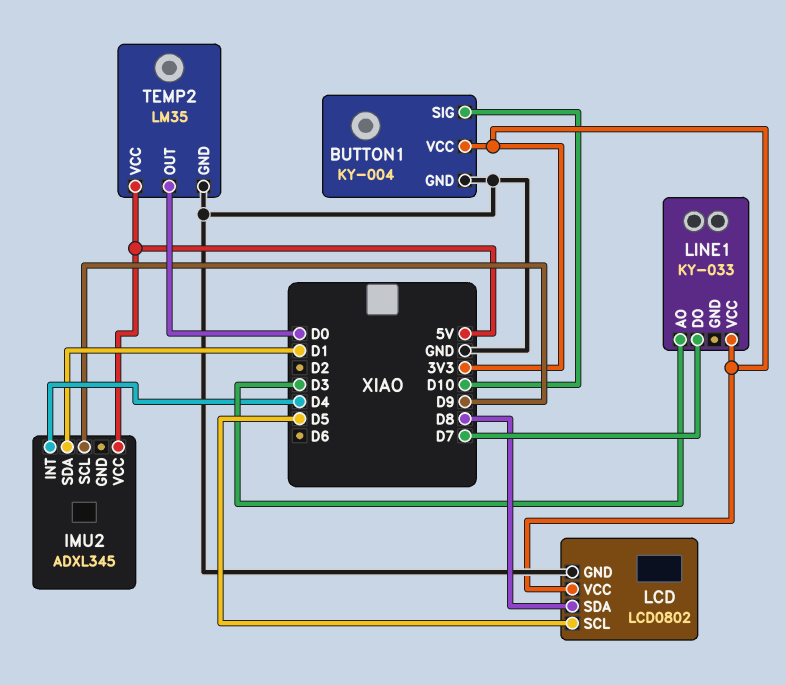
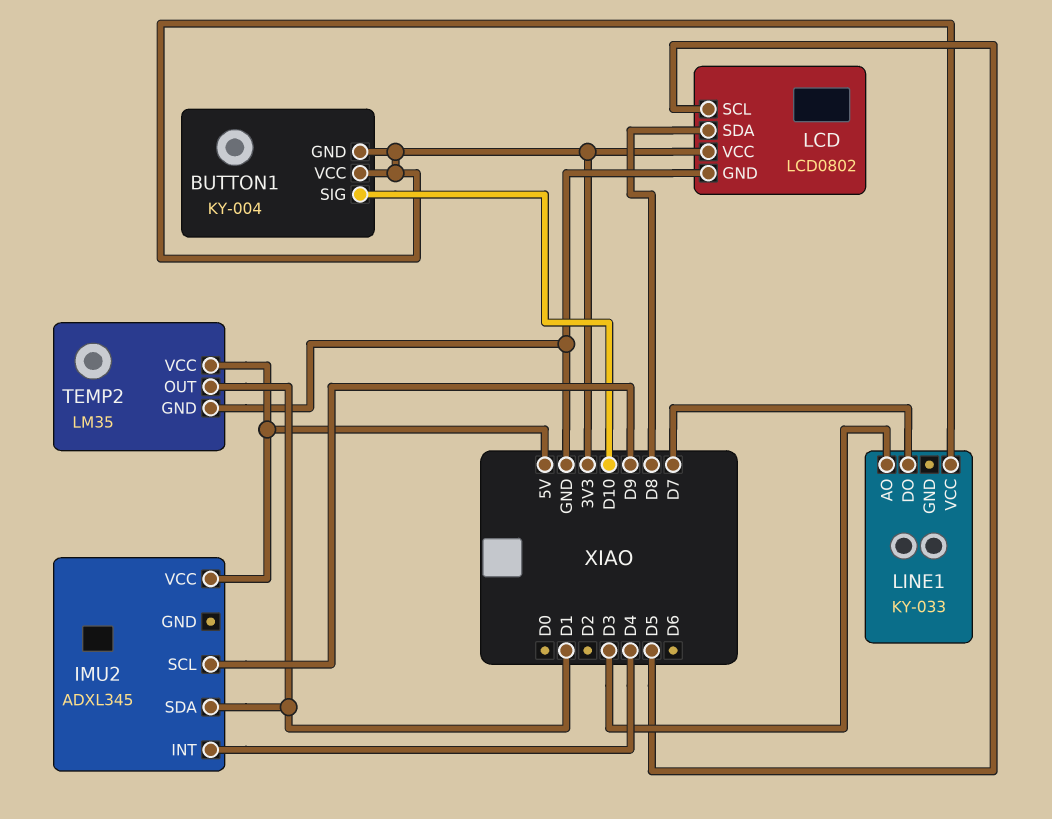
BUTTON1 pin GND: GND -> 3V3
TEMP2 pin OUT: D0 -> D1

